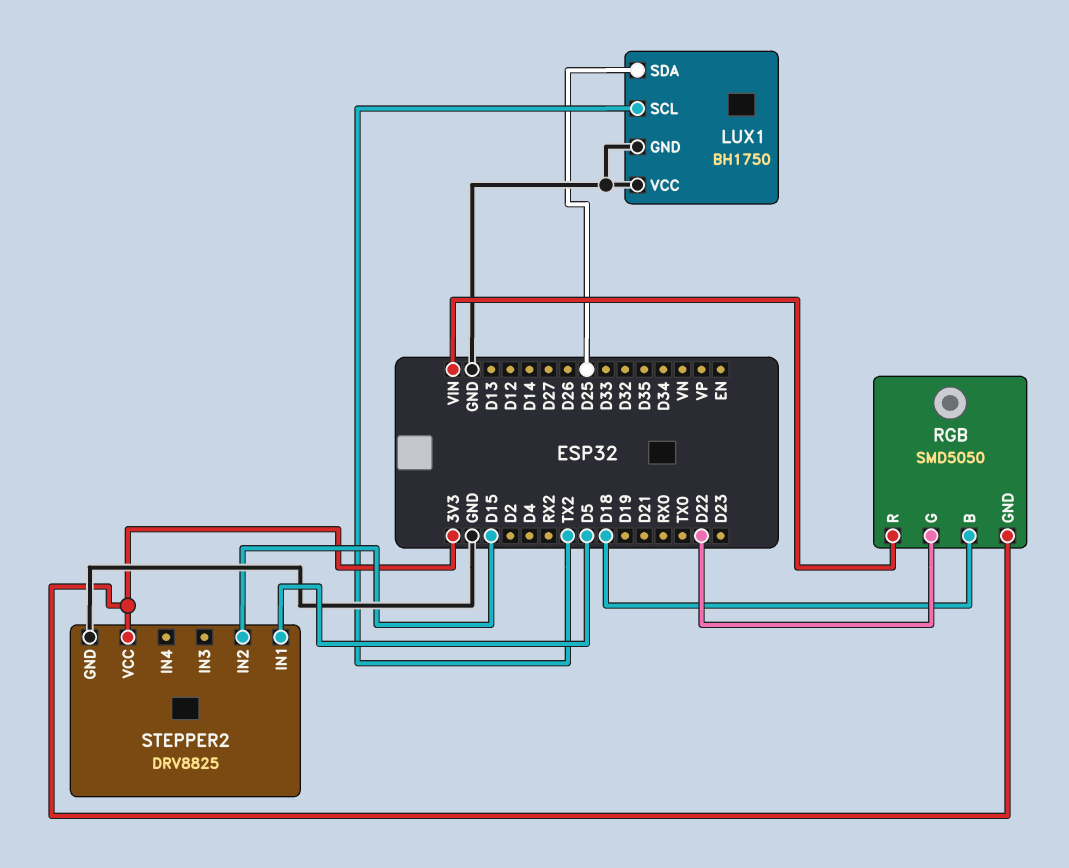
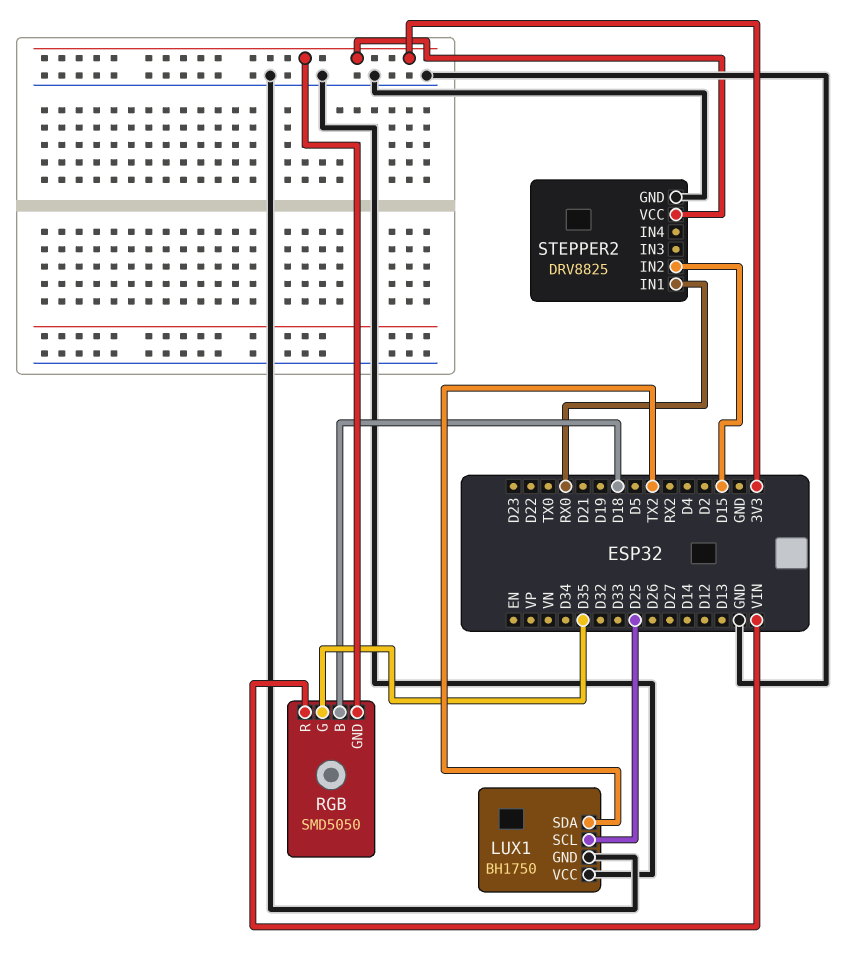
LUX1 pin SCL: TX2 -> D25
LUX1 pin SDA: D25 -> TX2
RGB pin G: D22 -> D35
STEPPER2 pin IN1: D5 -> RX0

